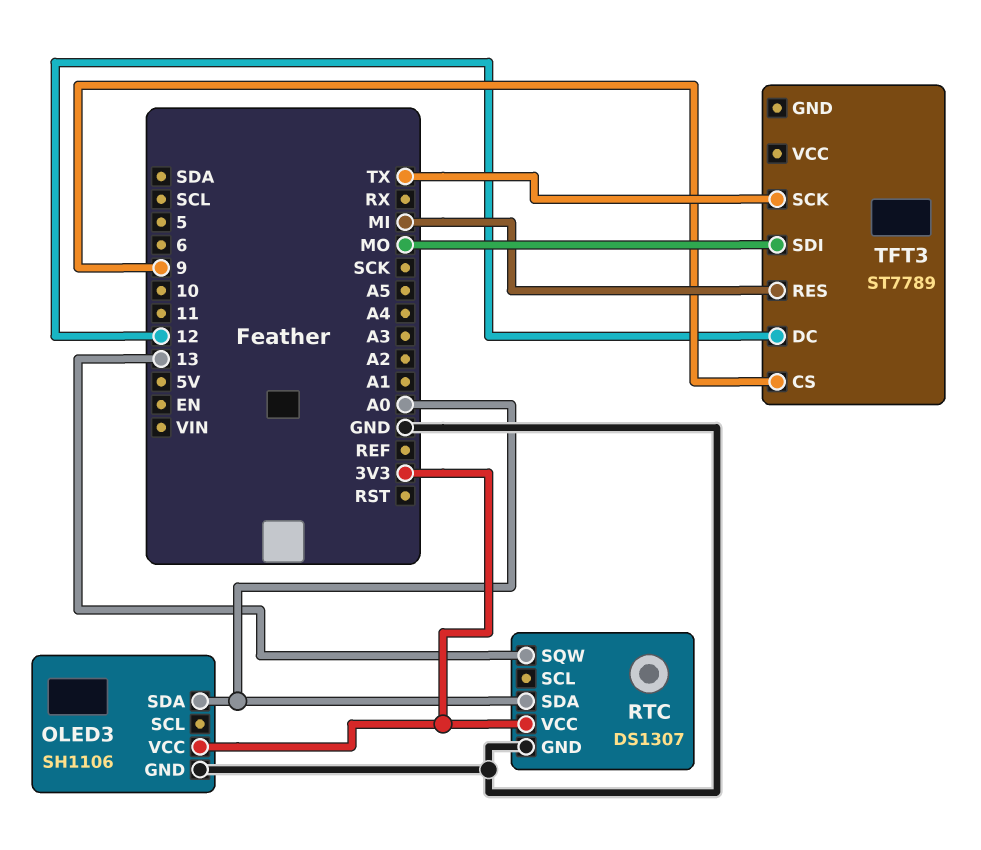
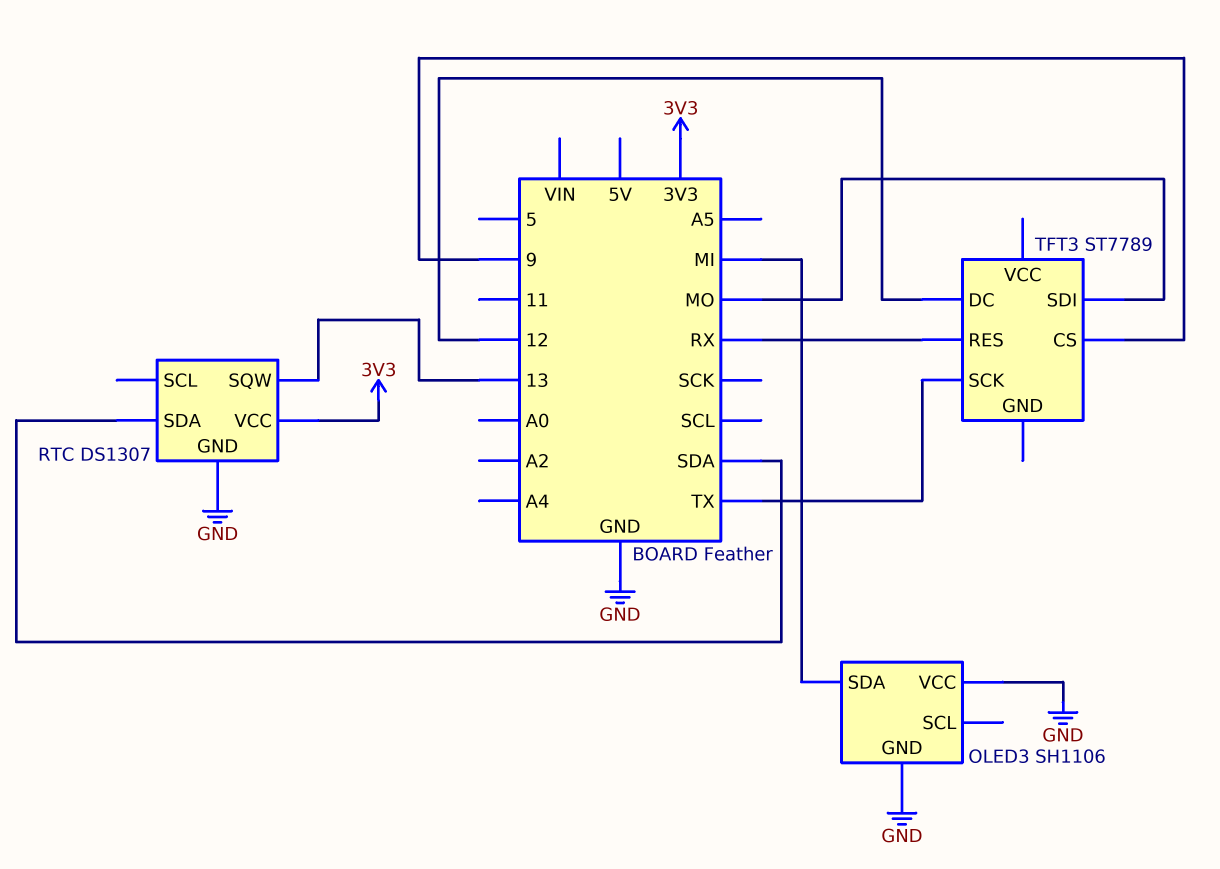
OLED3 pin SDA: A0 -> MI
OLED3 pin VCC: 3V3 -> GND
RTC pin SDA: A0 -> SDA
TFT3 pin RES: MI -> RX

